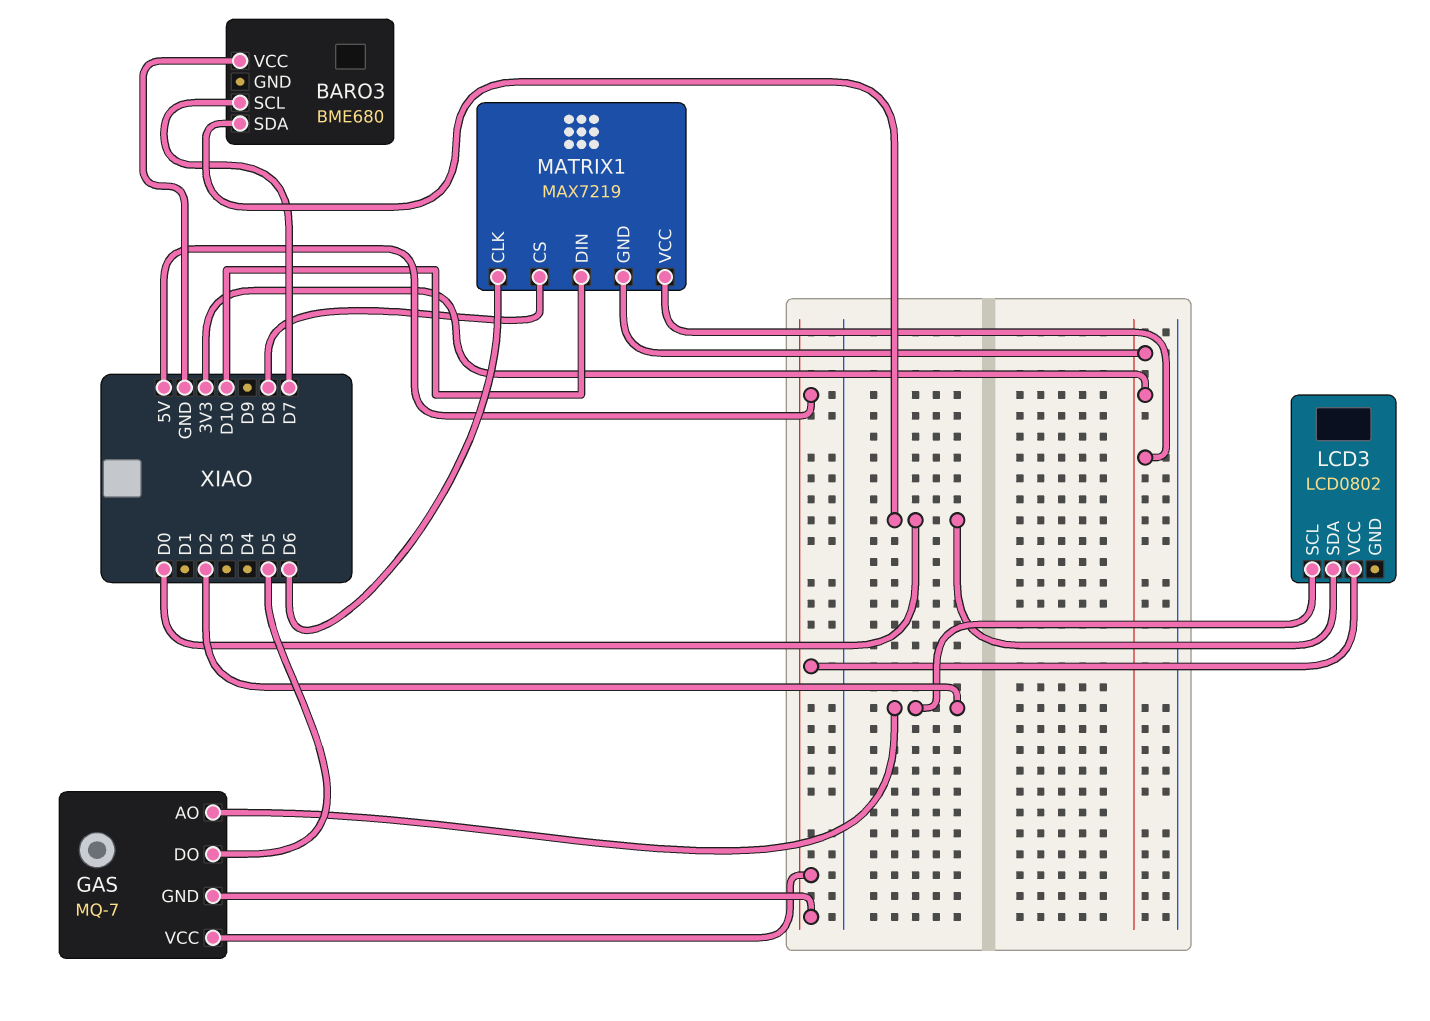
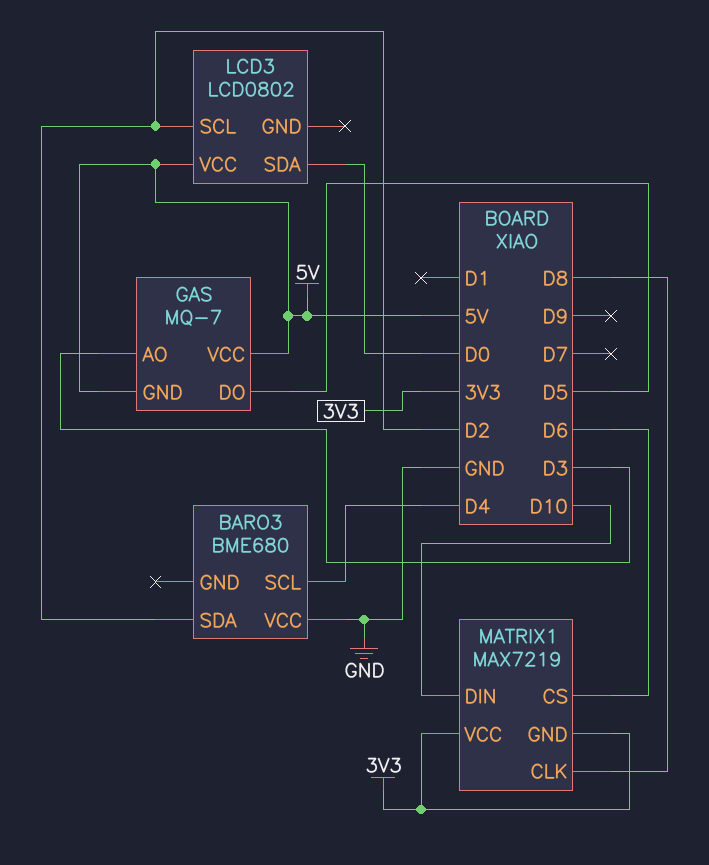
BARO3 pin SCL: D7 -> D4
BARO3 pin SDA: D0 -> D2
GAS pin AO: D2 -> D3
MATRIX1 pin CLK: D6 -> D8
MATRIX1 pin CS: D8 -> D6

